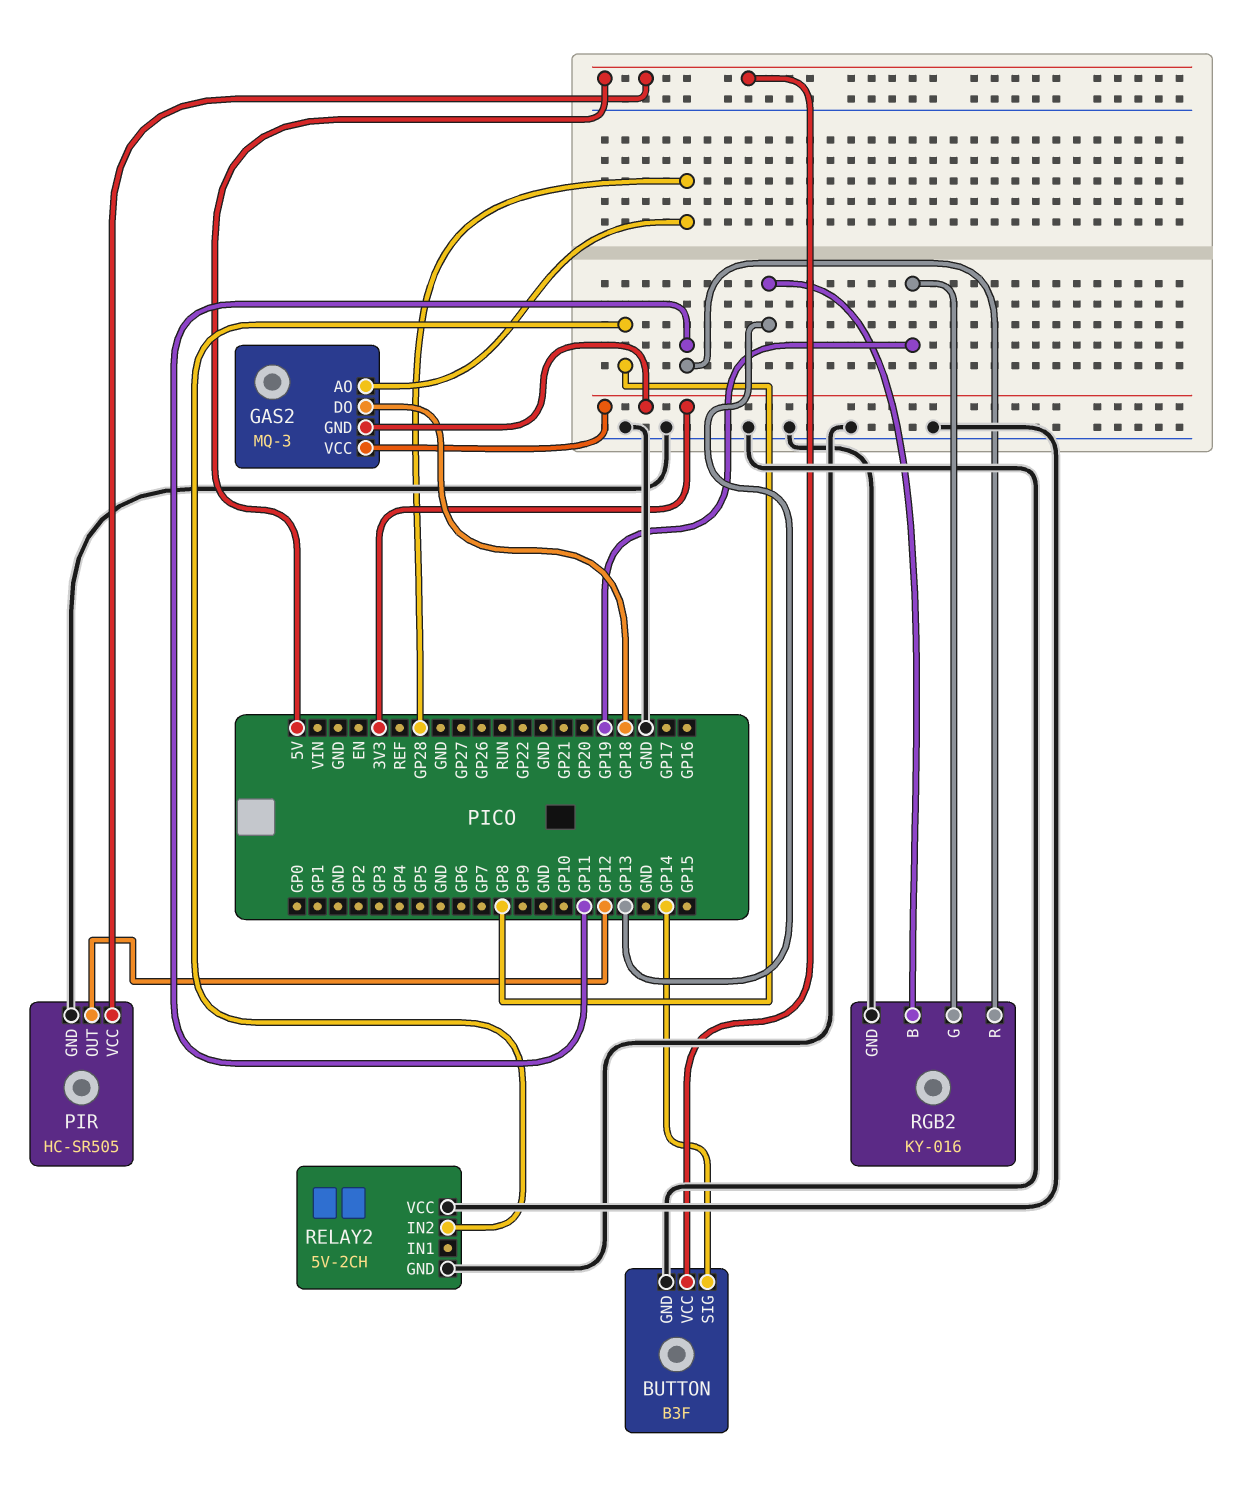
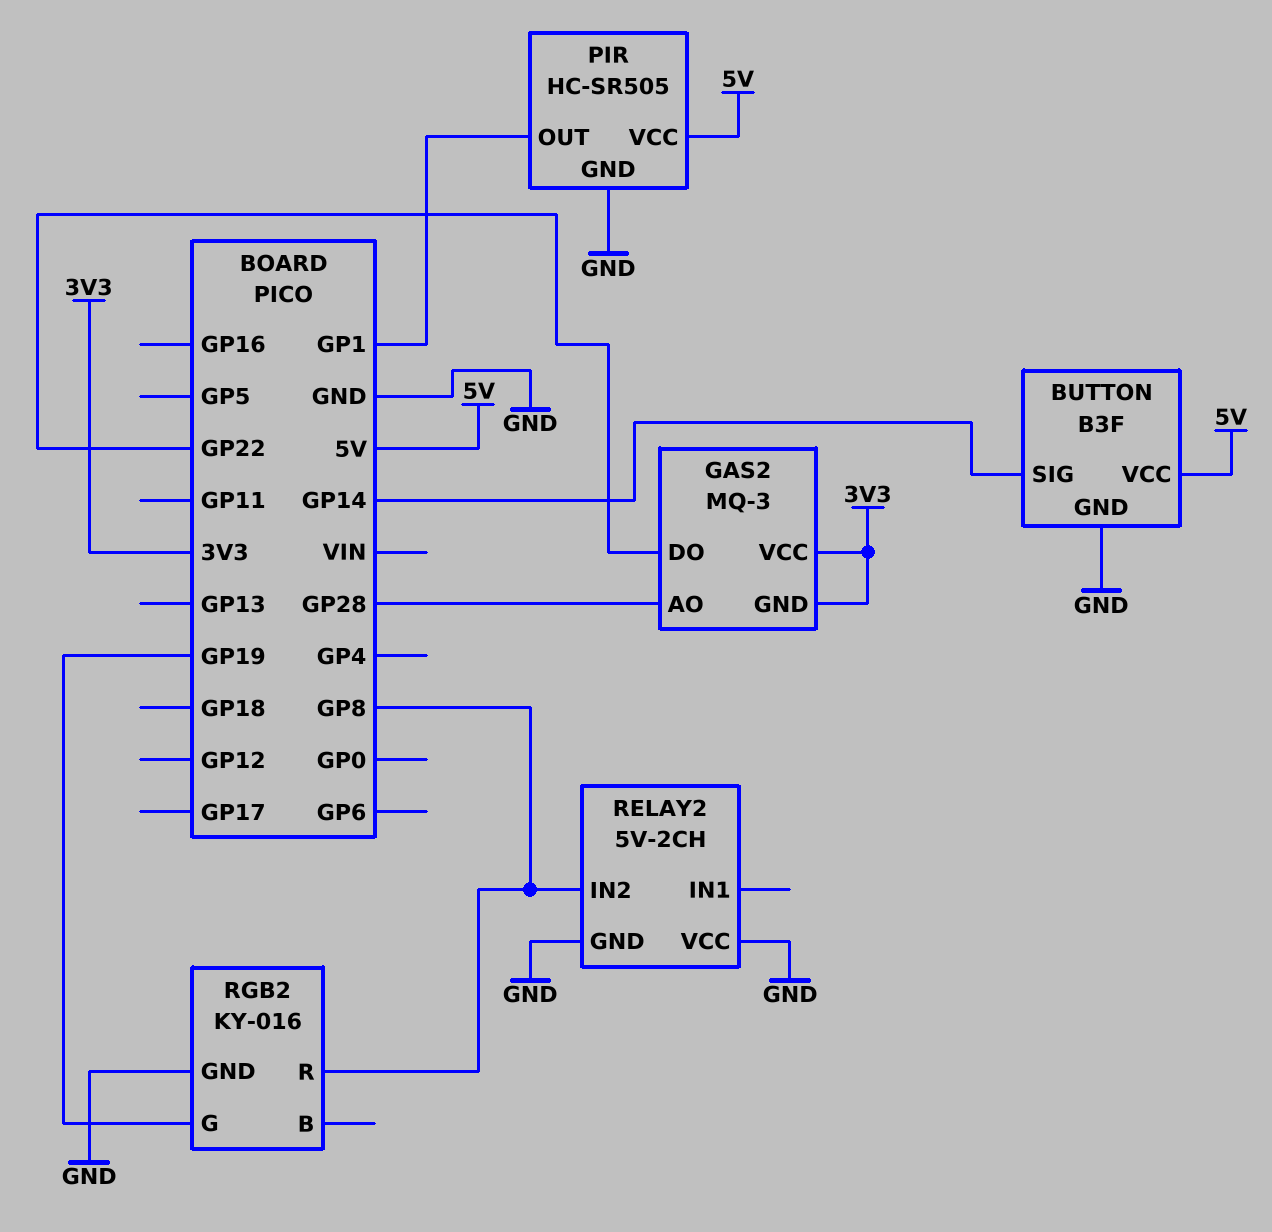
GAS2 pin DO: GP18 -> GP22
PIR pin OUT: GP12 -> GP1
RGB2 pin B: GP13 -> none
RGB2 pin R: GP11 -> GP8

